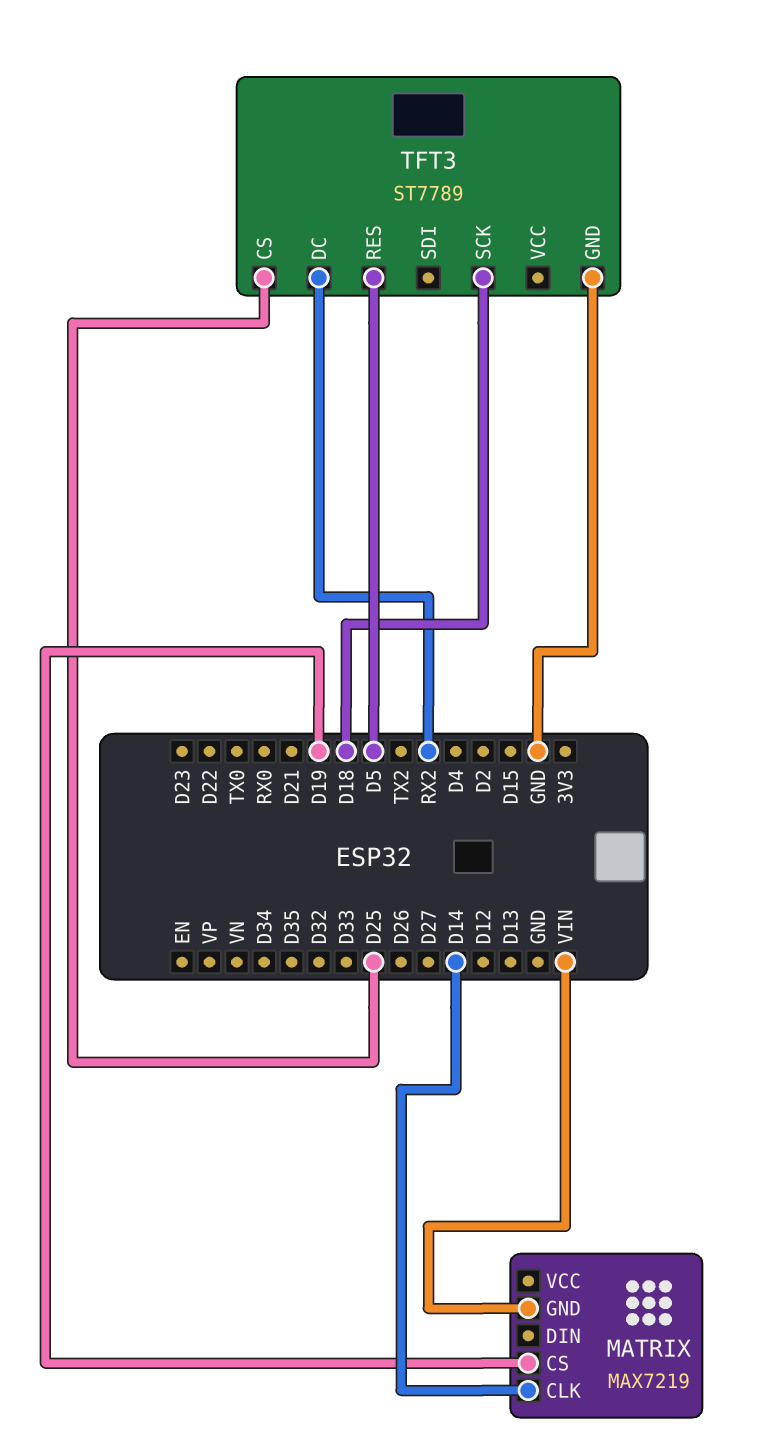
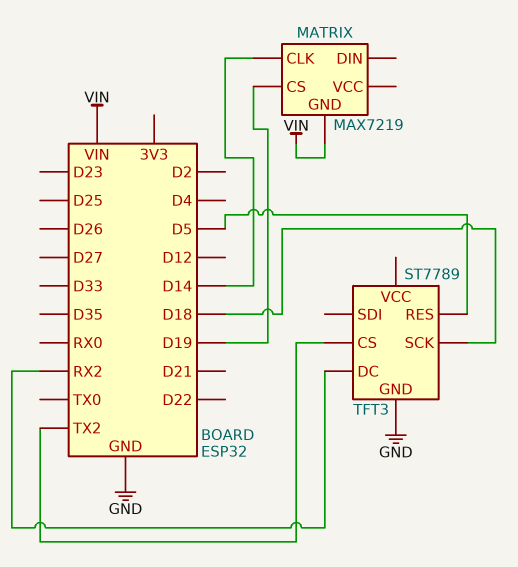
TFT3 pin CS: D25 -> TX2

